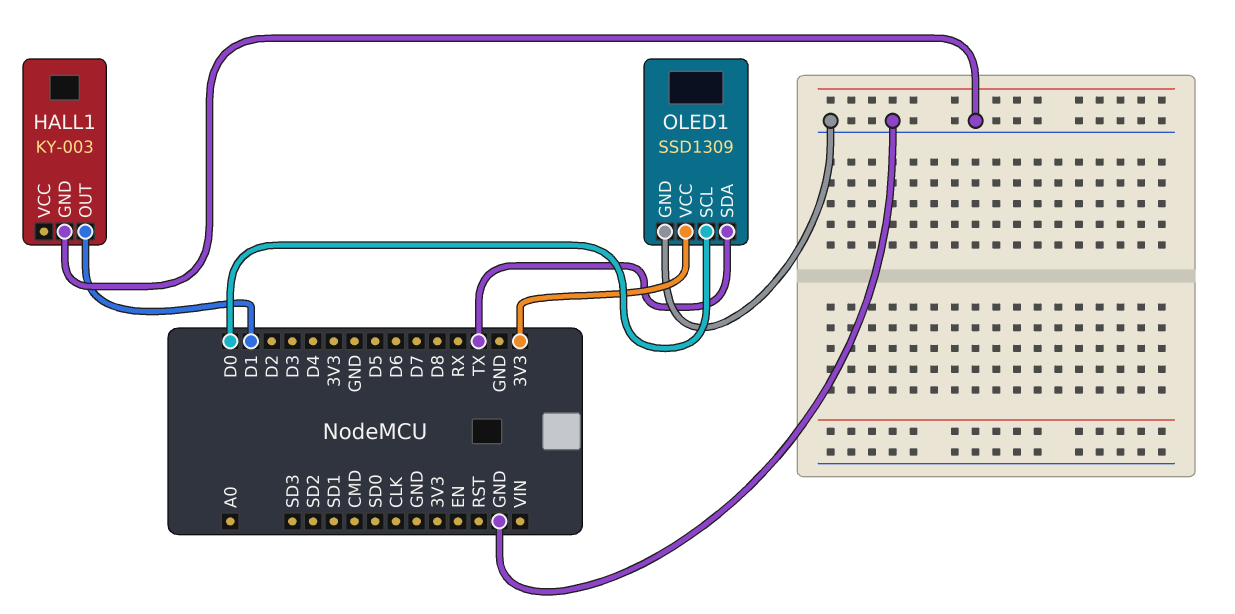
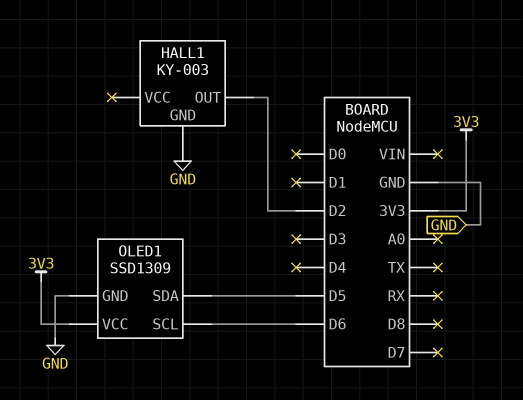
HALL1 pin OUT: D1 -> D2
OLED1 pin SCL: D0 -> D6
OLED1 pin SDA: TX -> D5

